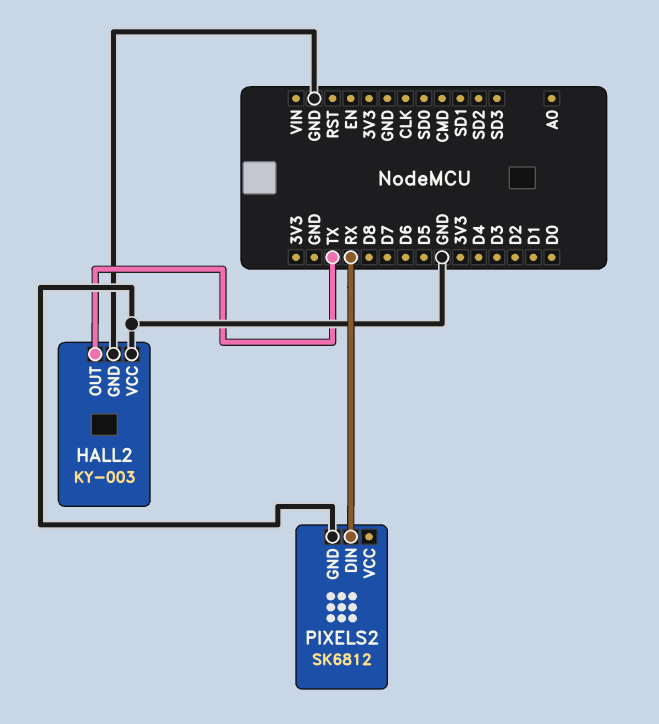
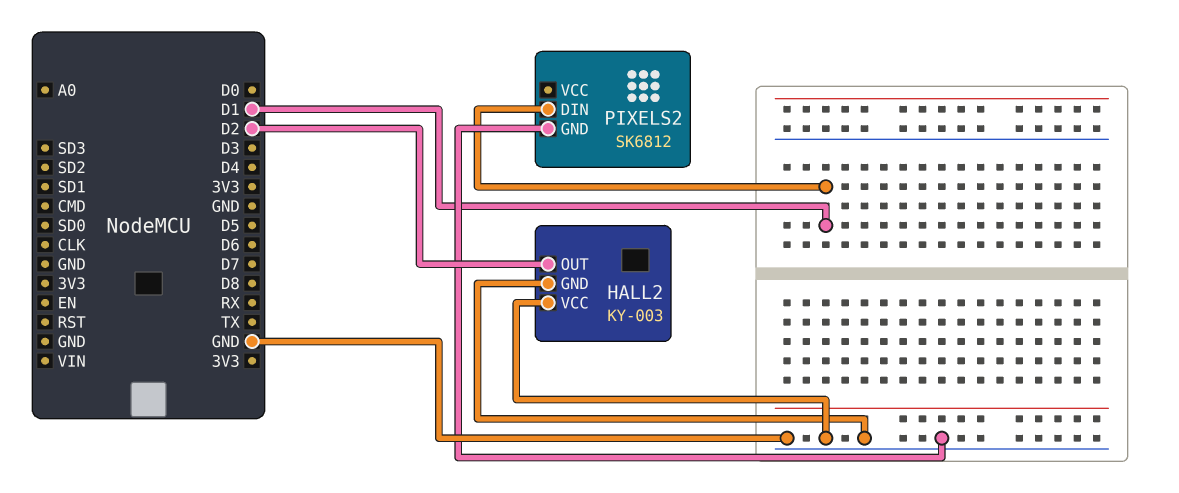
HALL2 pin OUT: TX -> D2
PIXELS2 pin DIN: RX -> D1

